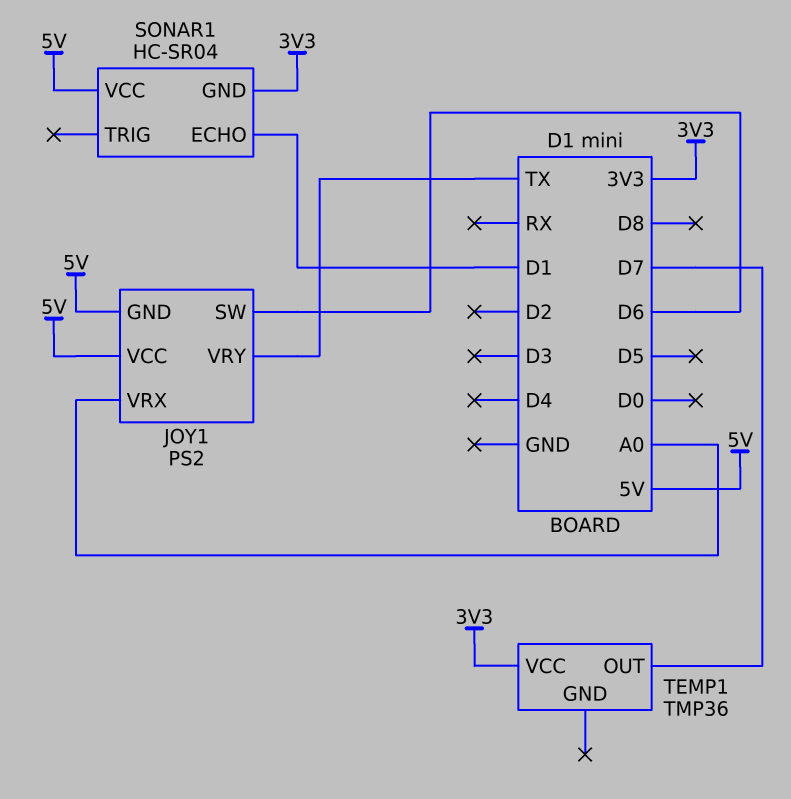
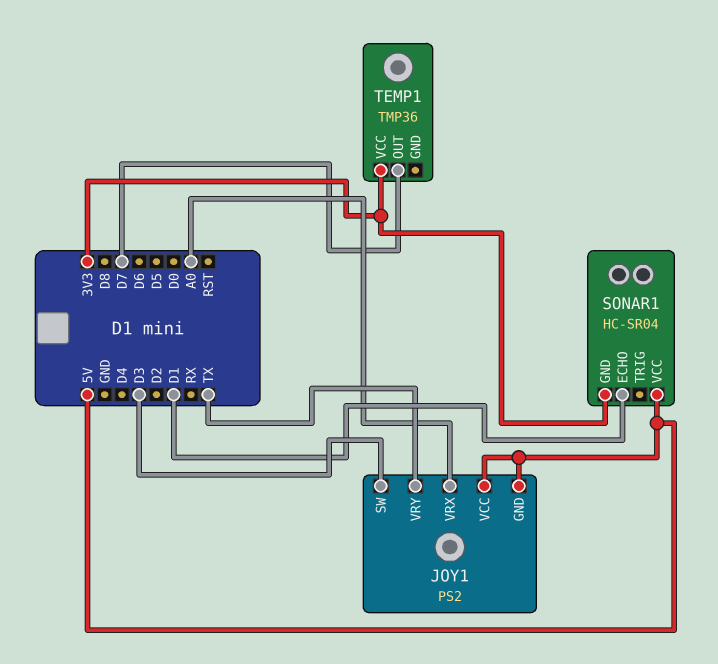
JOY1 pin SW: D6 -> D3

